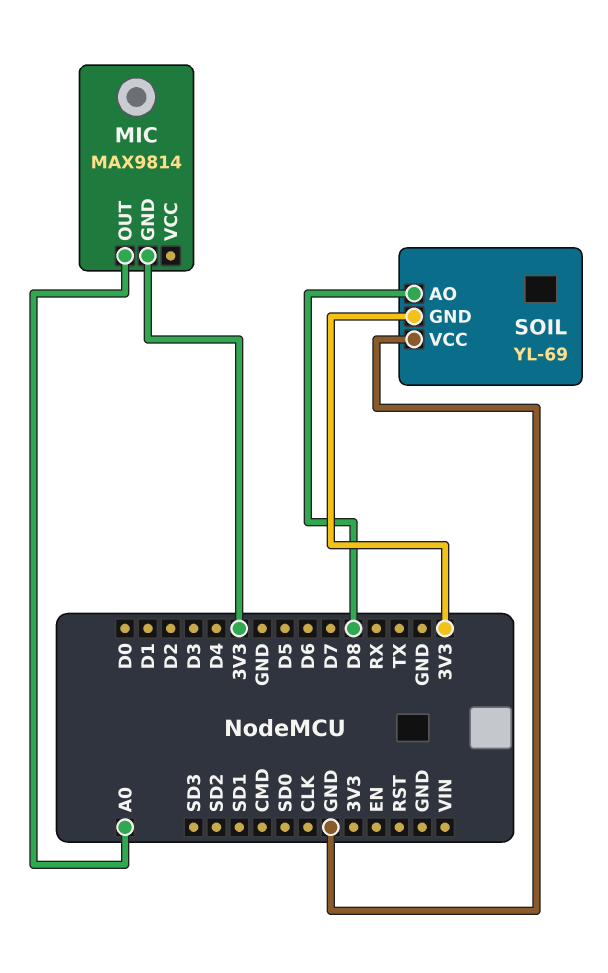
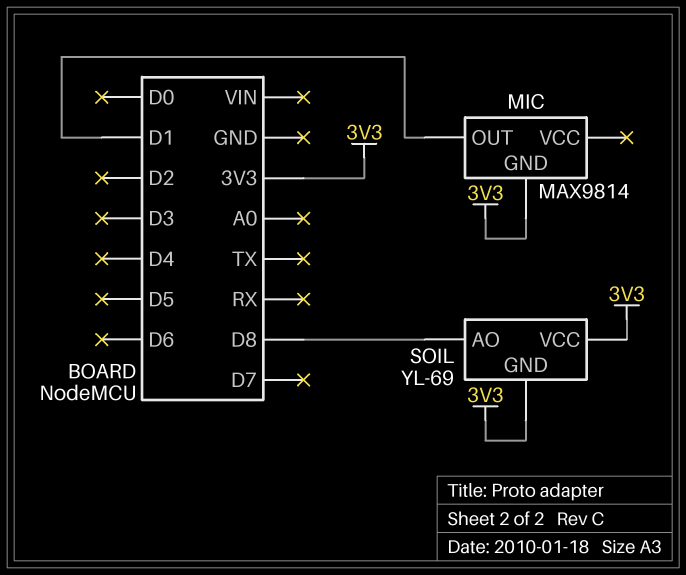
MIC pin OUT: A0 -> D1
SOIL pin VCC: GND -> 3V3

